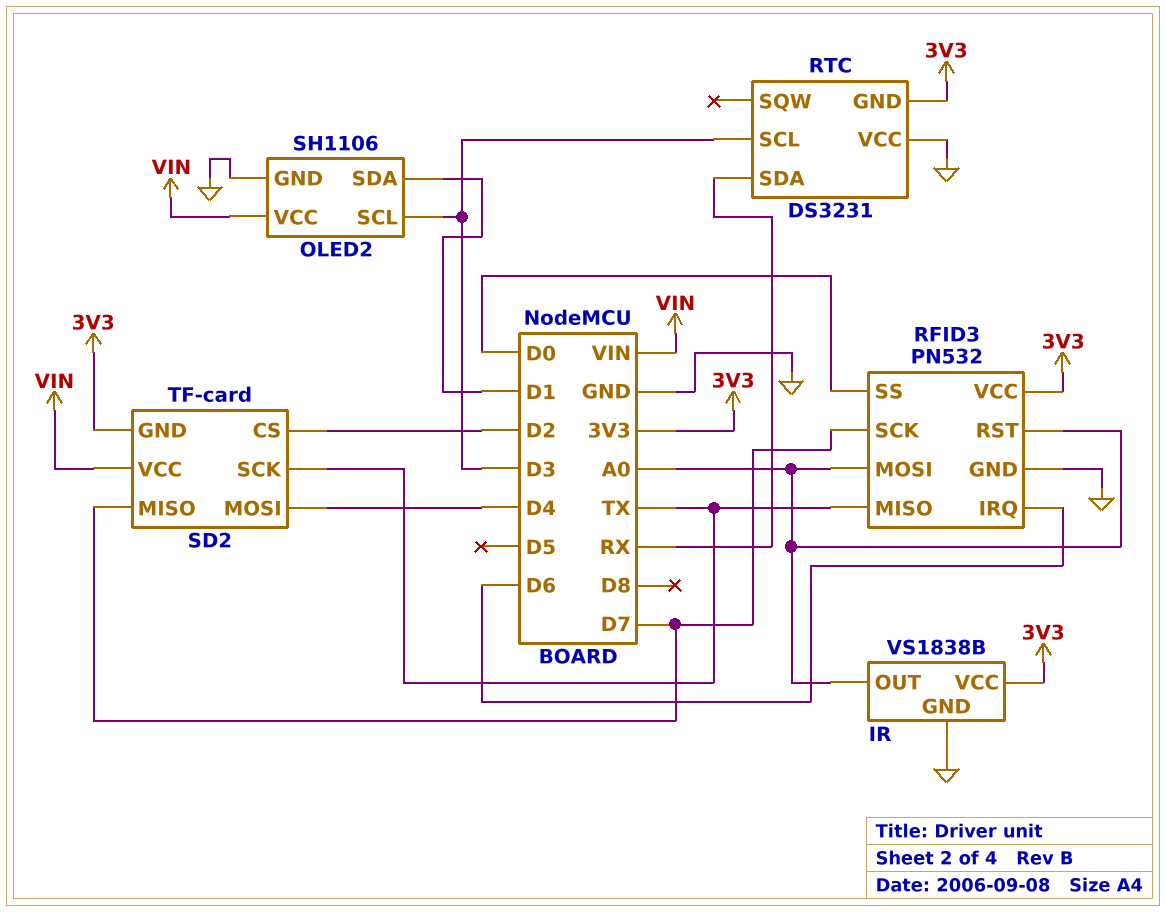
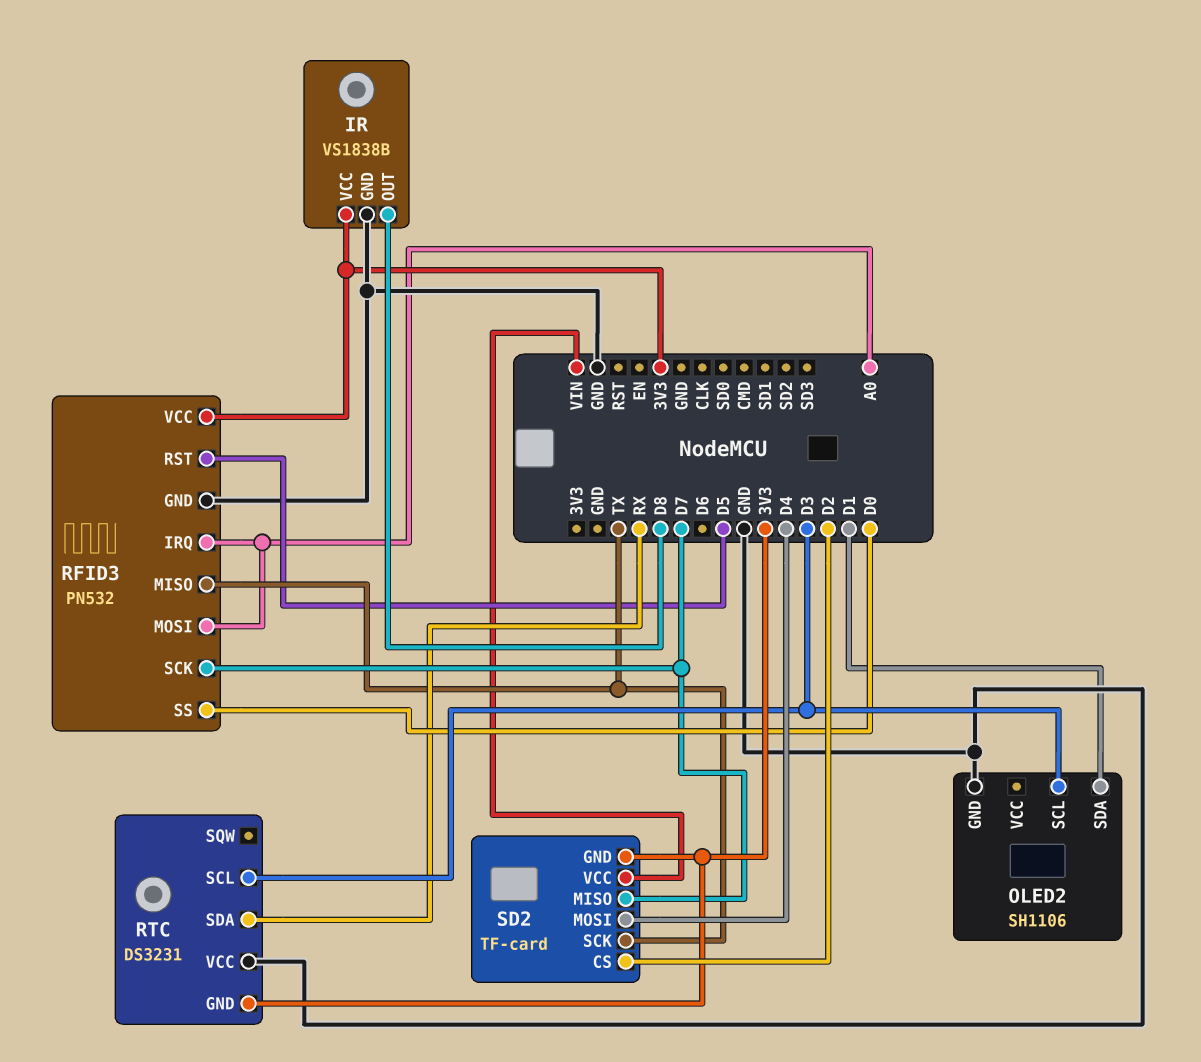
IR pin OUT: A0 -> D8
OLED2 pin VCC: VIN -> none
RFID3 pin IRQ: D6 -> A0
RFID3 pin RST: A0 -> D5

